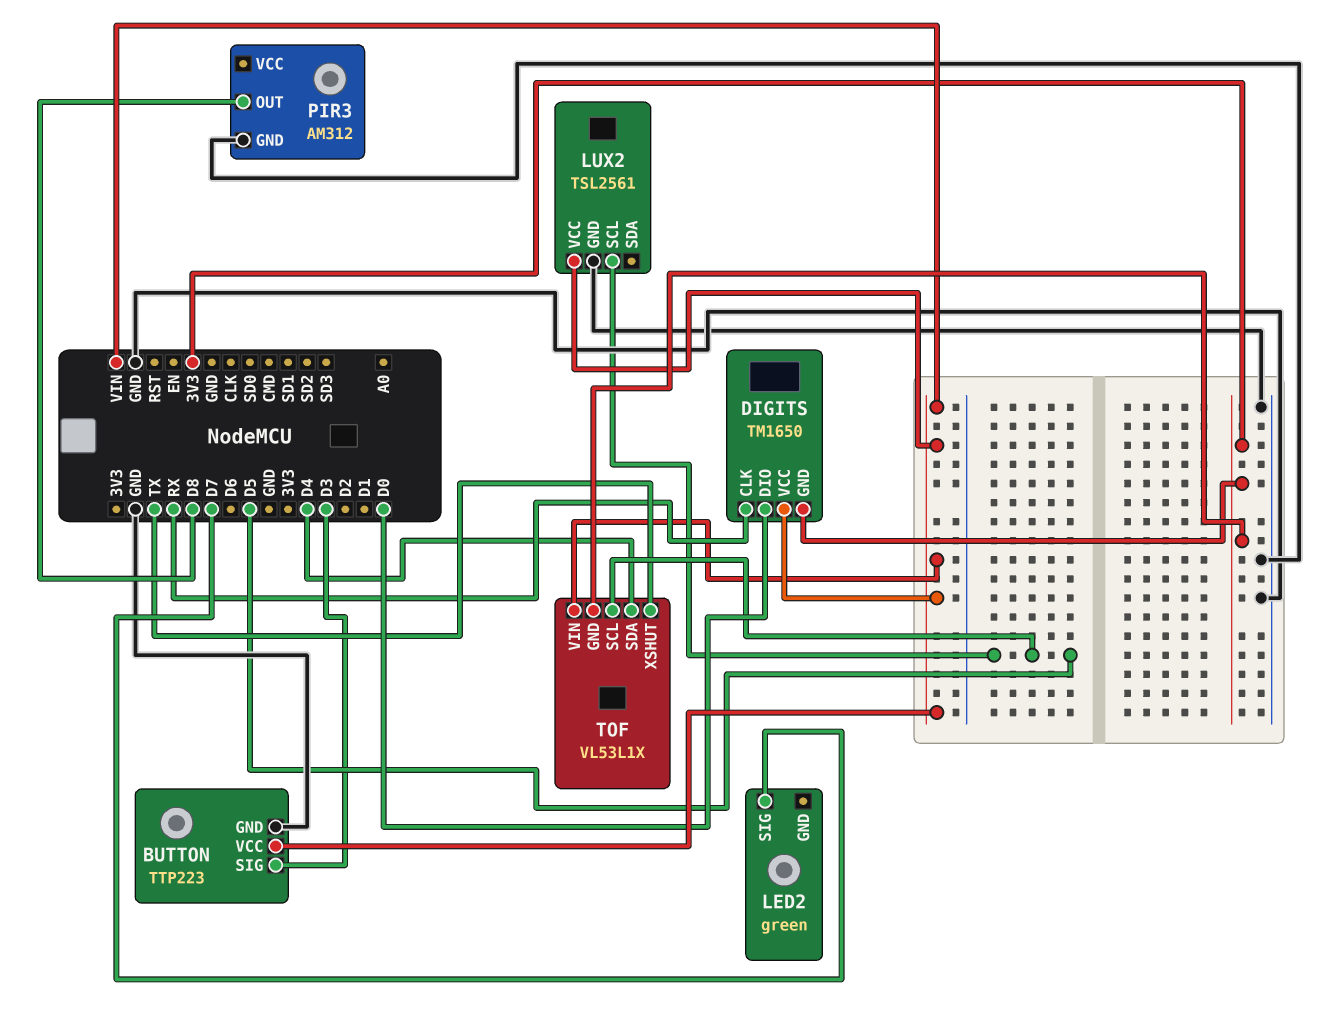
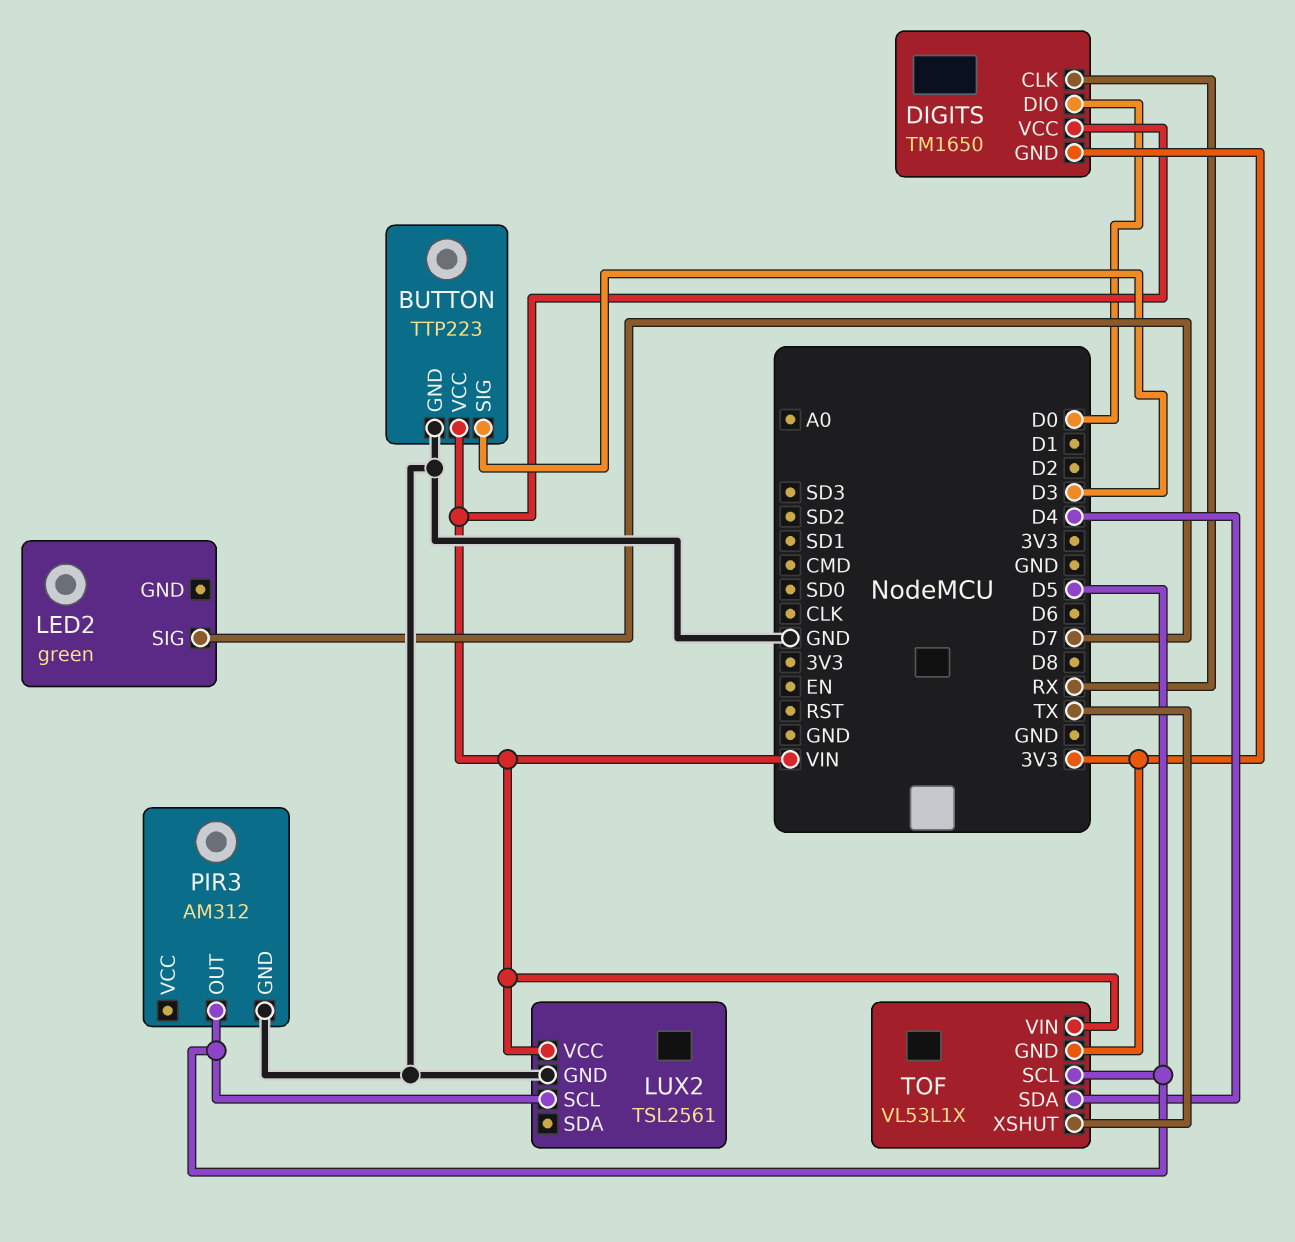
PIR3 pin OUT: D8 -> D5

